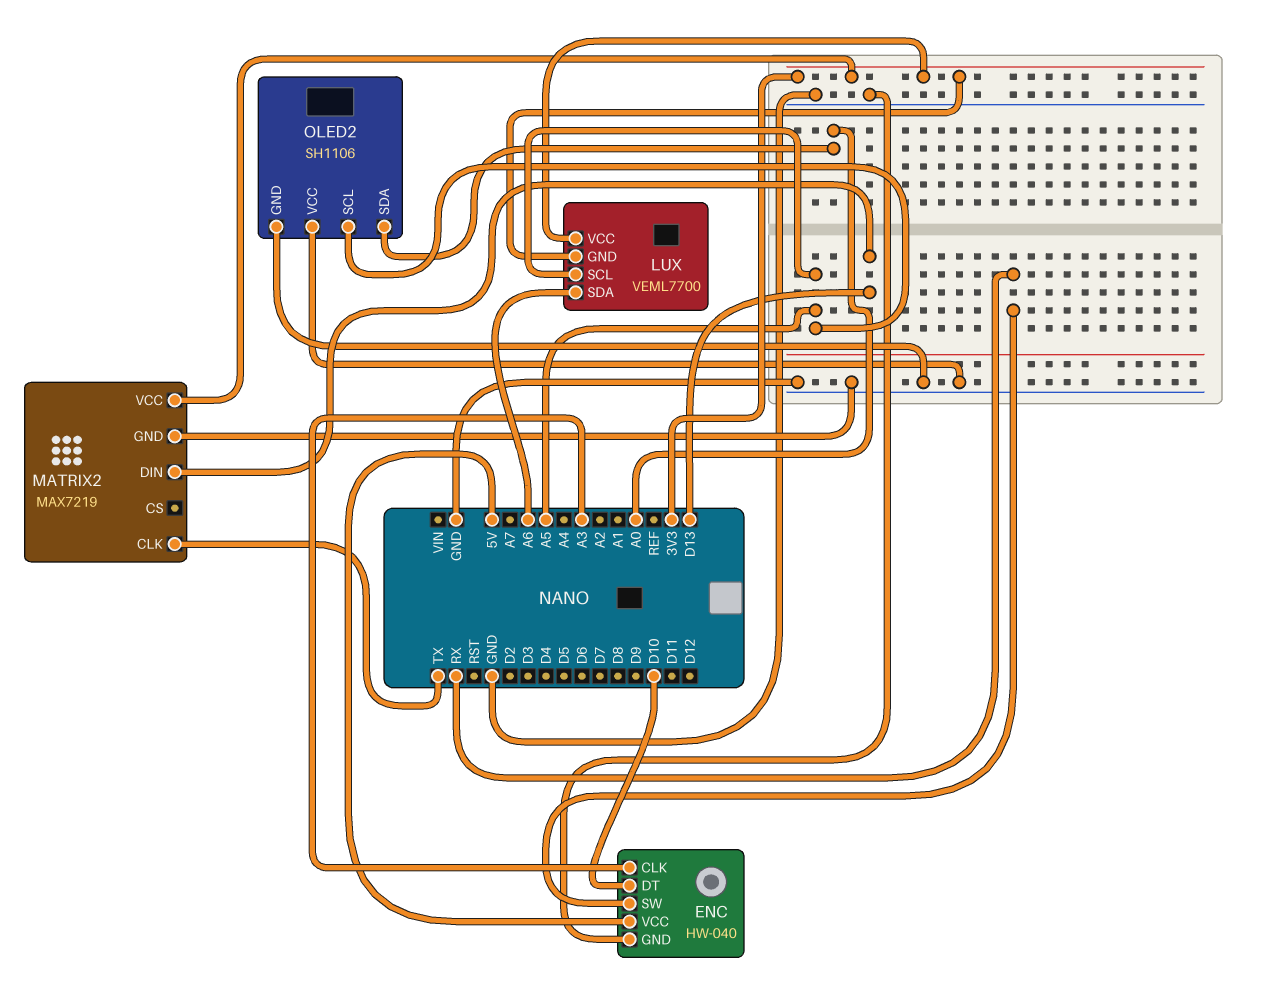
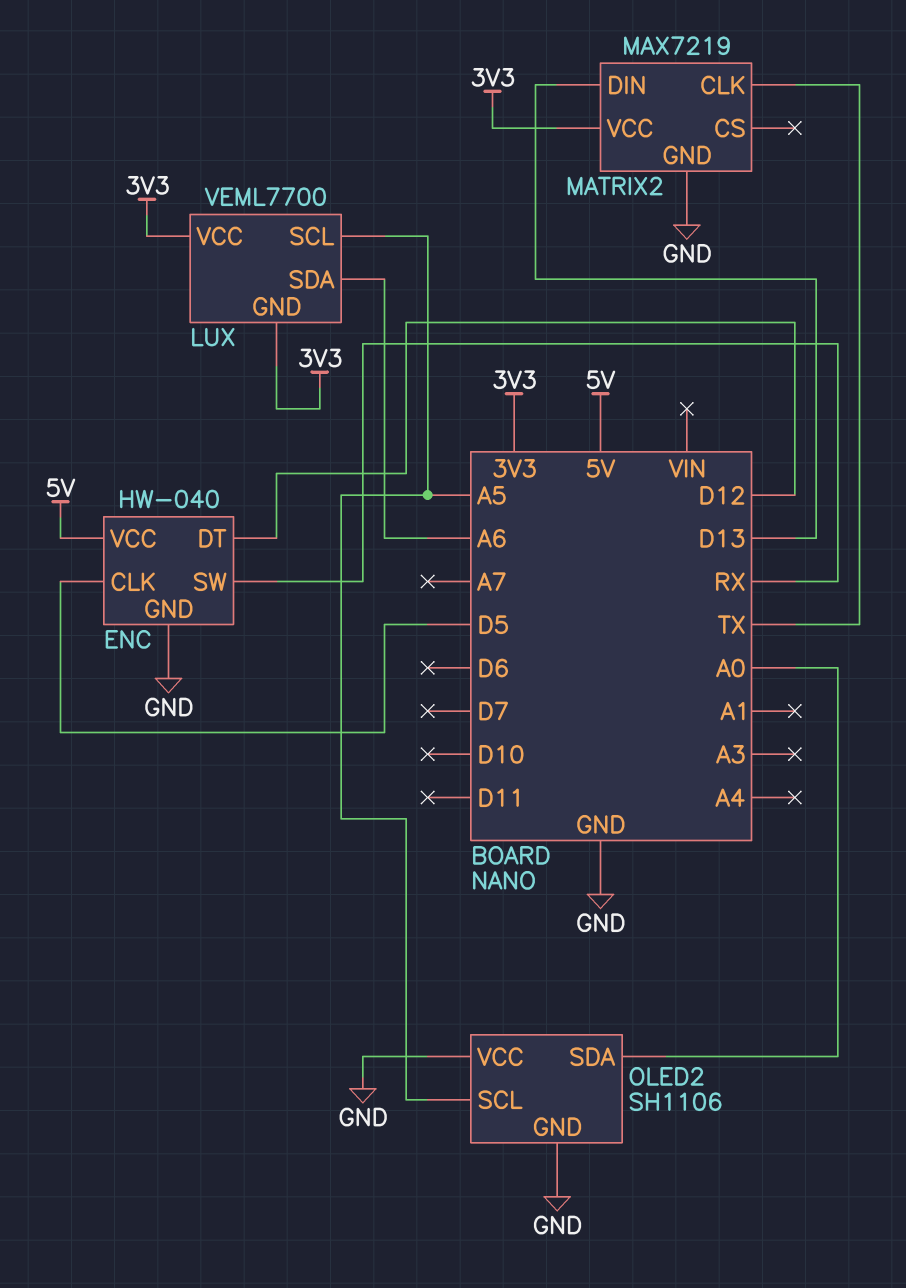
ENC pin CLK: A3 -> D5
ENC pin DT: D10 -> D12

